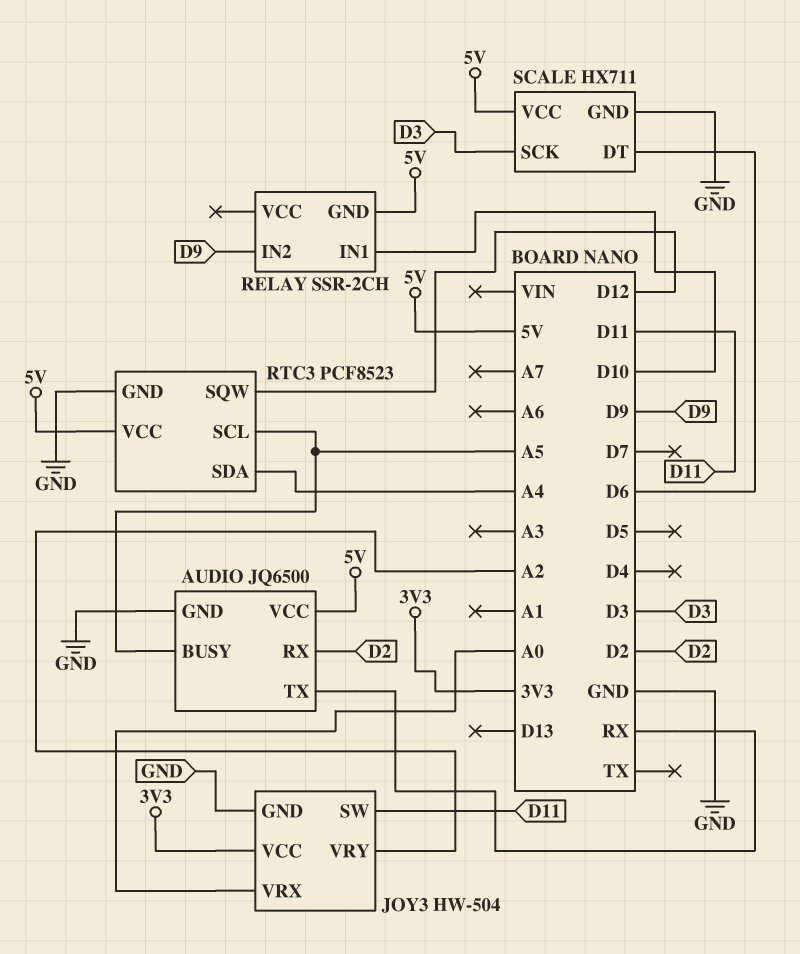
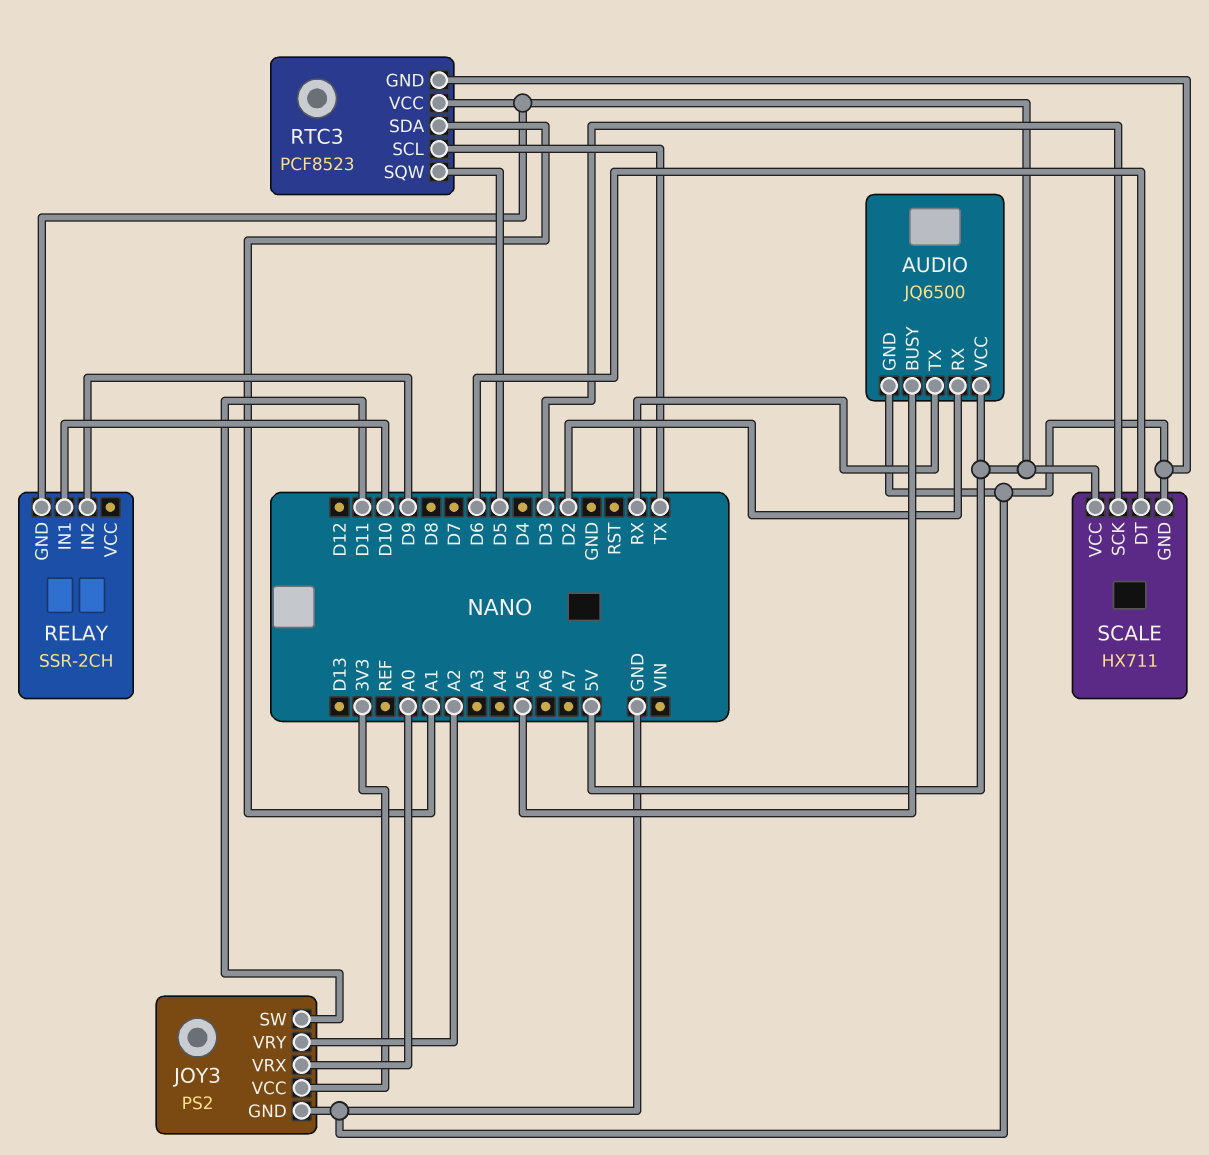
JOY3: HW-504 -> PS2
RTC3 pin SCL: A5 -> TX
RTC3 pin SDA: A4 -> A1
RTC3 pin SQW: D12 -> D5

